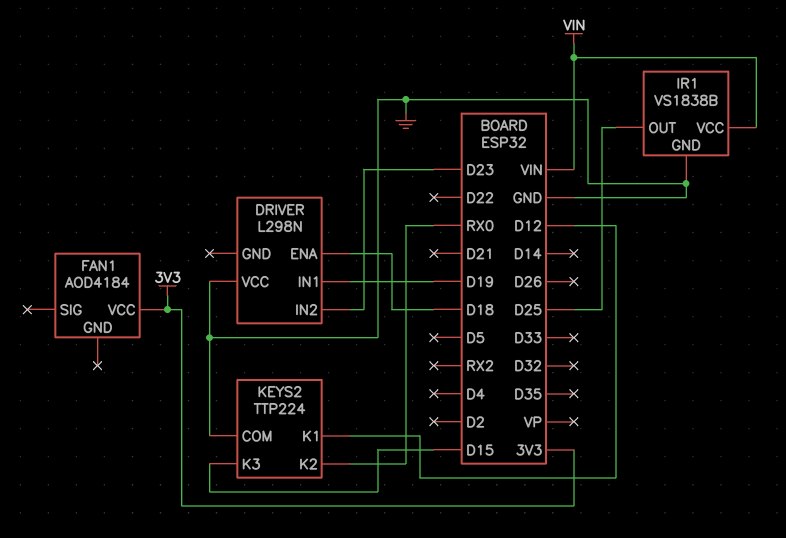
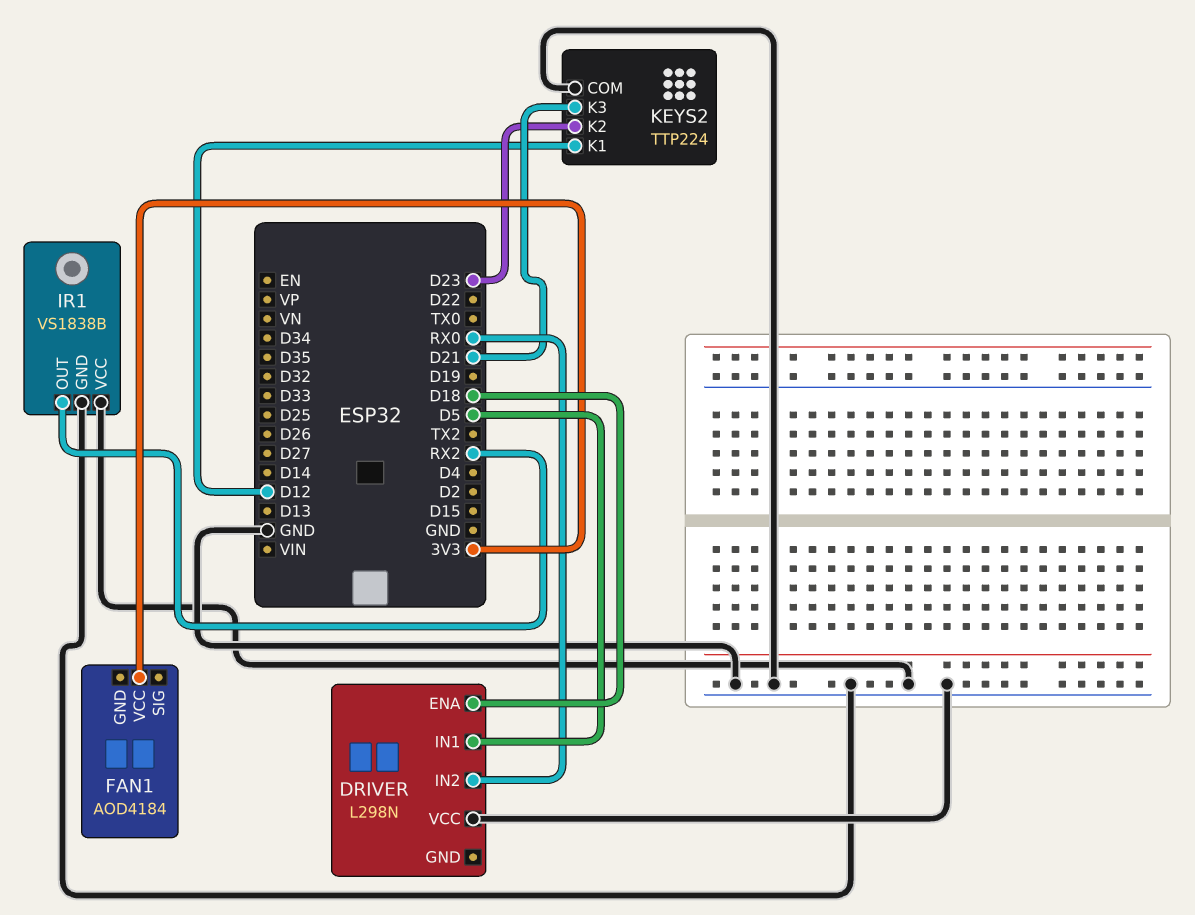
DRIVER pin IN1: D19 -> D5
DRIVER pin IN2: D23 -> RX0
IR1 pin OUT: D25 -> RX2
IR1 pin VCC: VIN -> GND
KEYS2 pin K2: RX0 -> D23
KEYS2 pin K3: D15 -> D21

